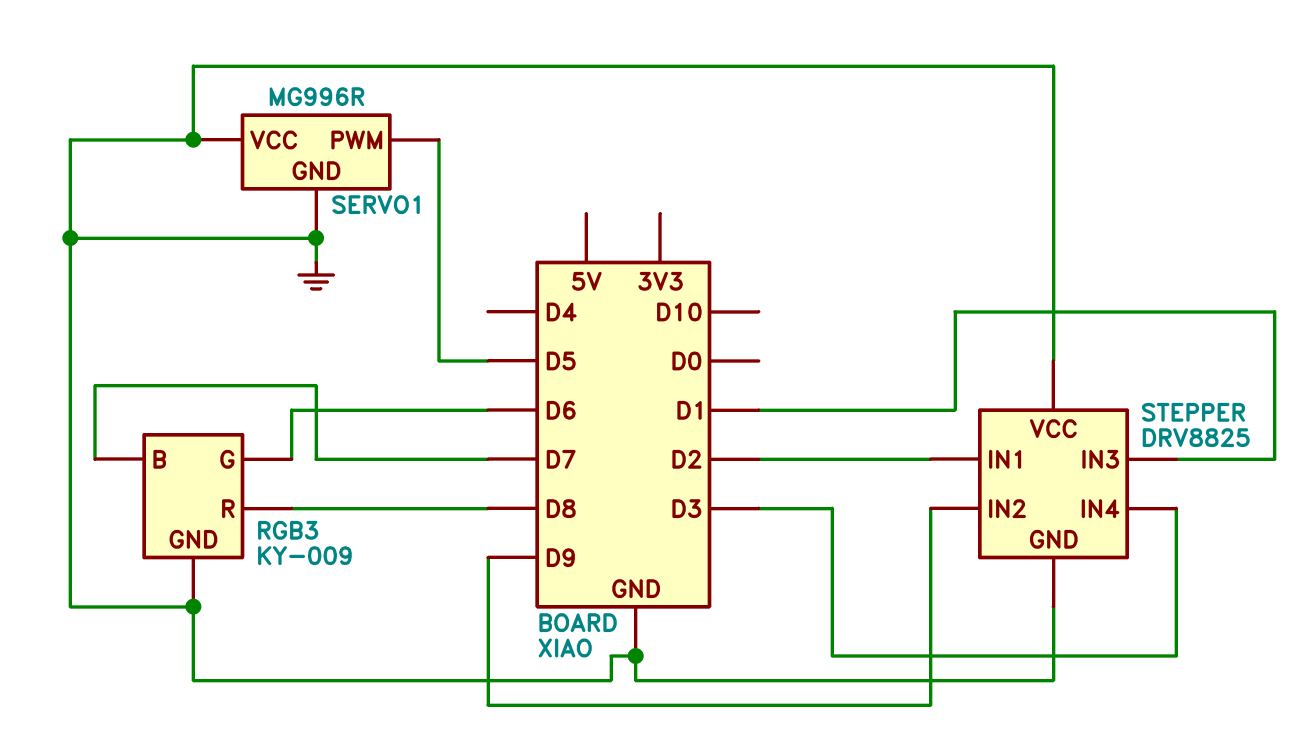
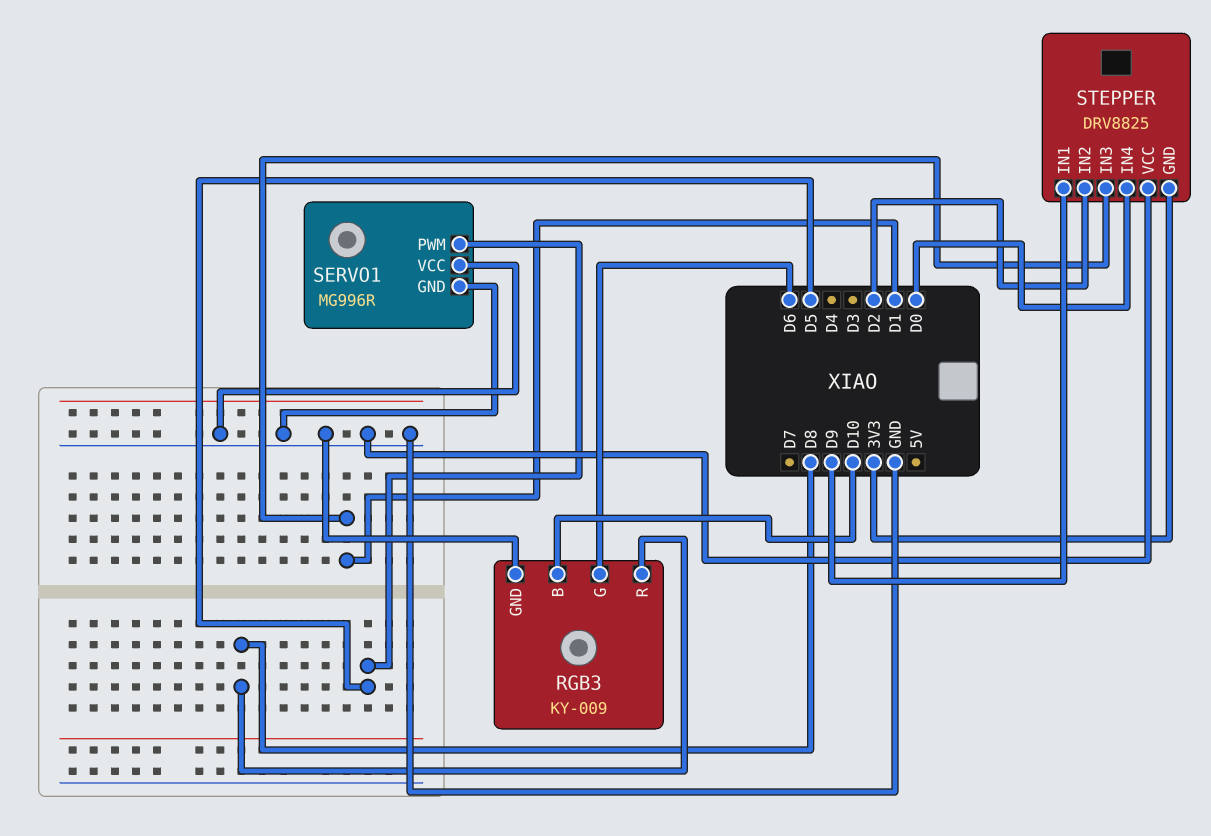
RGB3 pin B: D7 -> D10
STEPPER pin GND: GND -> 3V3
STEPPER pin IN1: D2 -> D9
STEPPER pin IN2: D9 -> D2
STEPPER pin IN4: D3 -> D0

